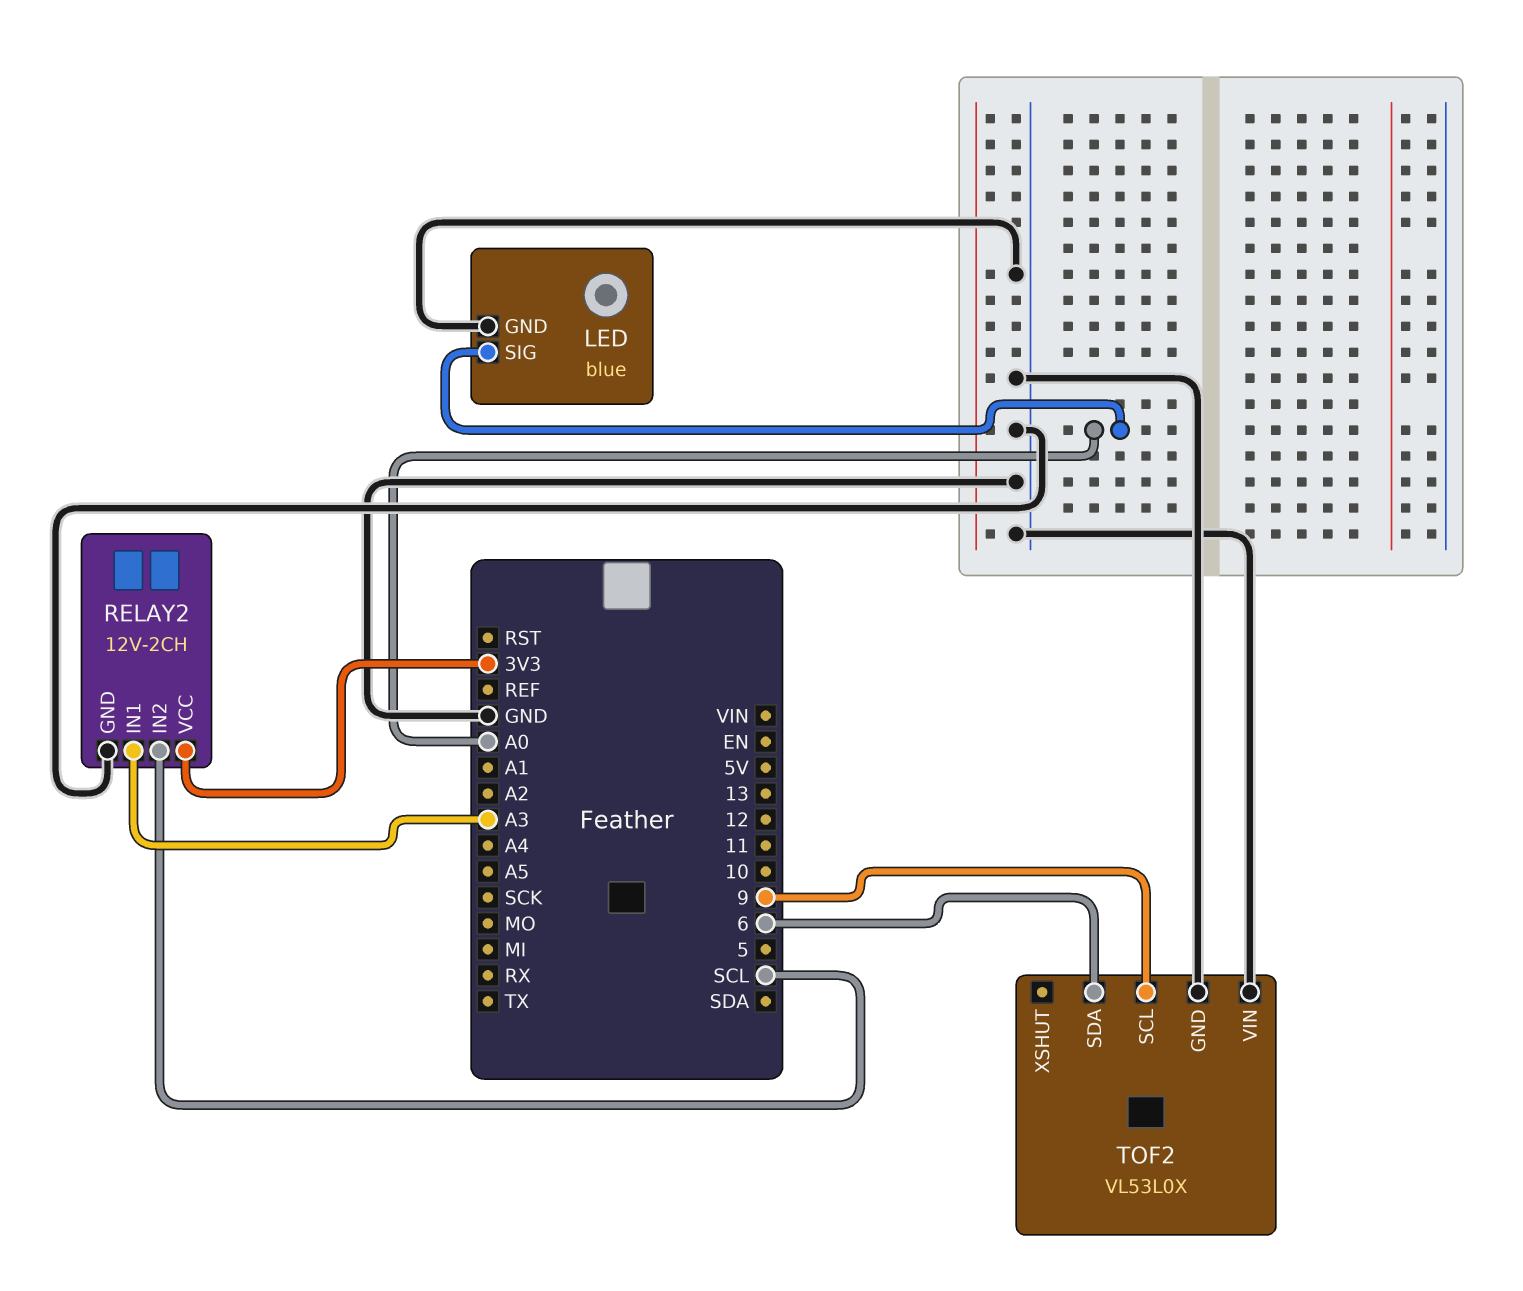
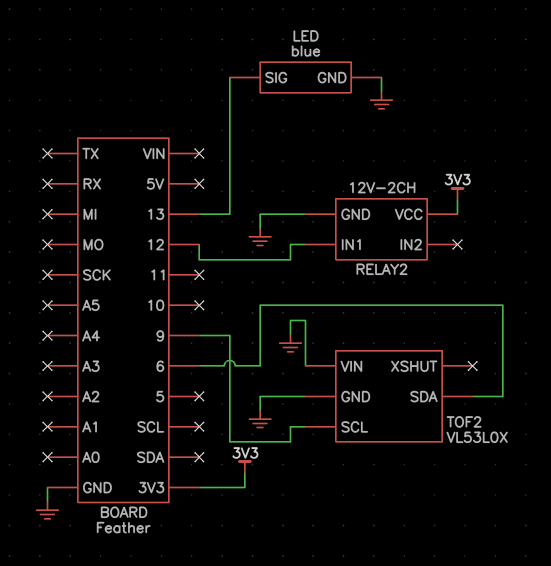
LED pin SIG: A0 -> 13
RELAY2 pin IN1: A3 -> 12
RELAY2 pin IN2: SCL -> none

